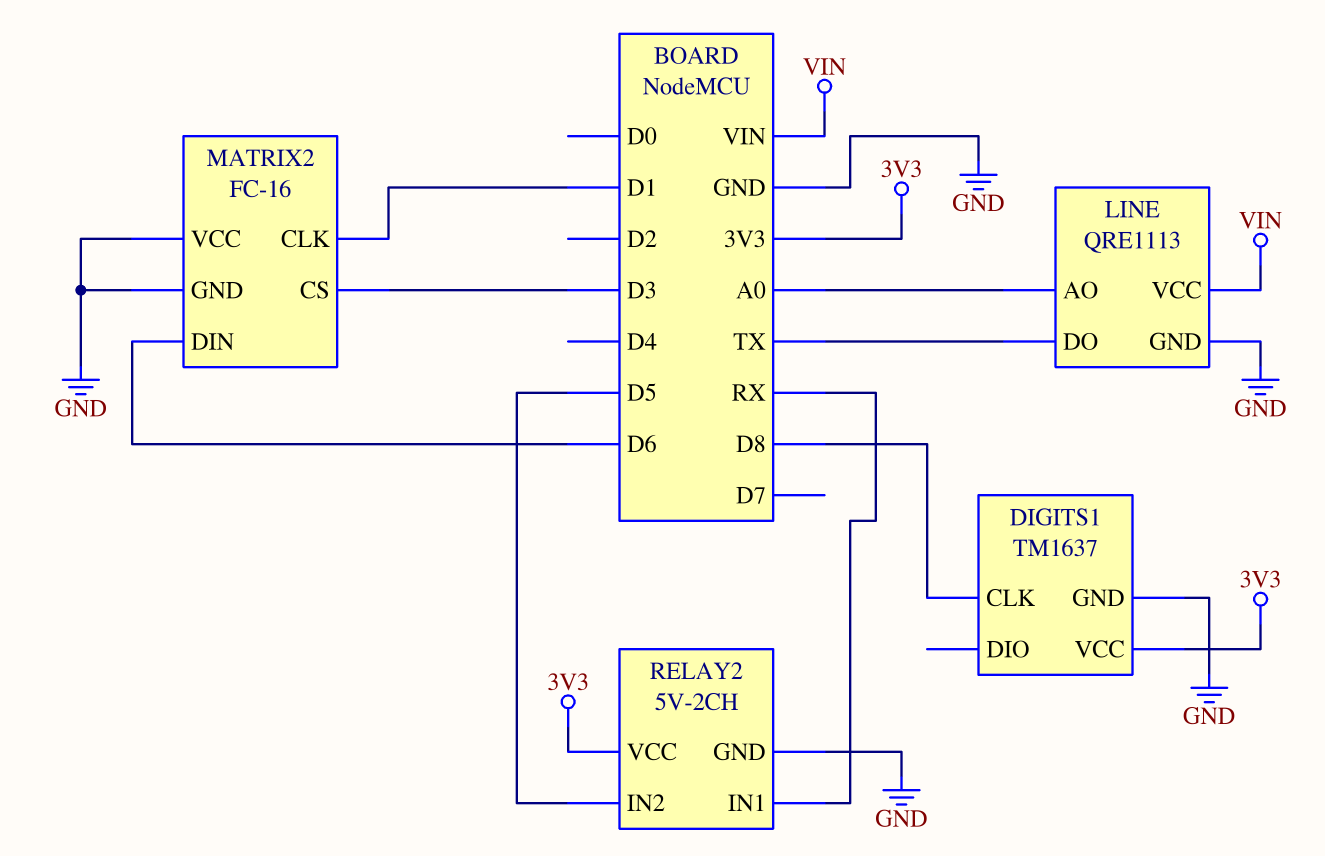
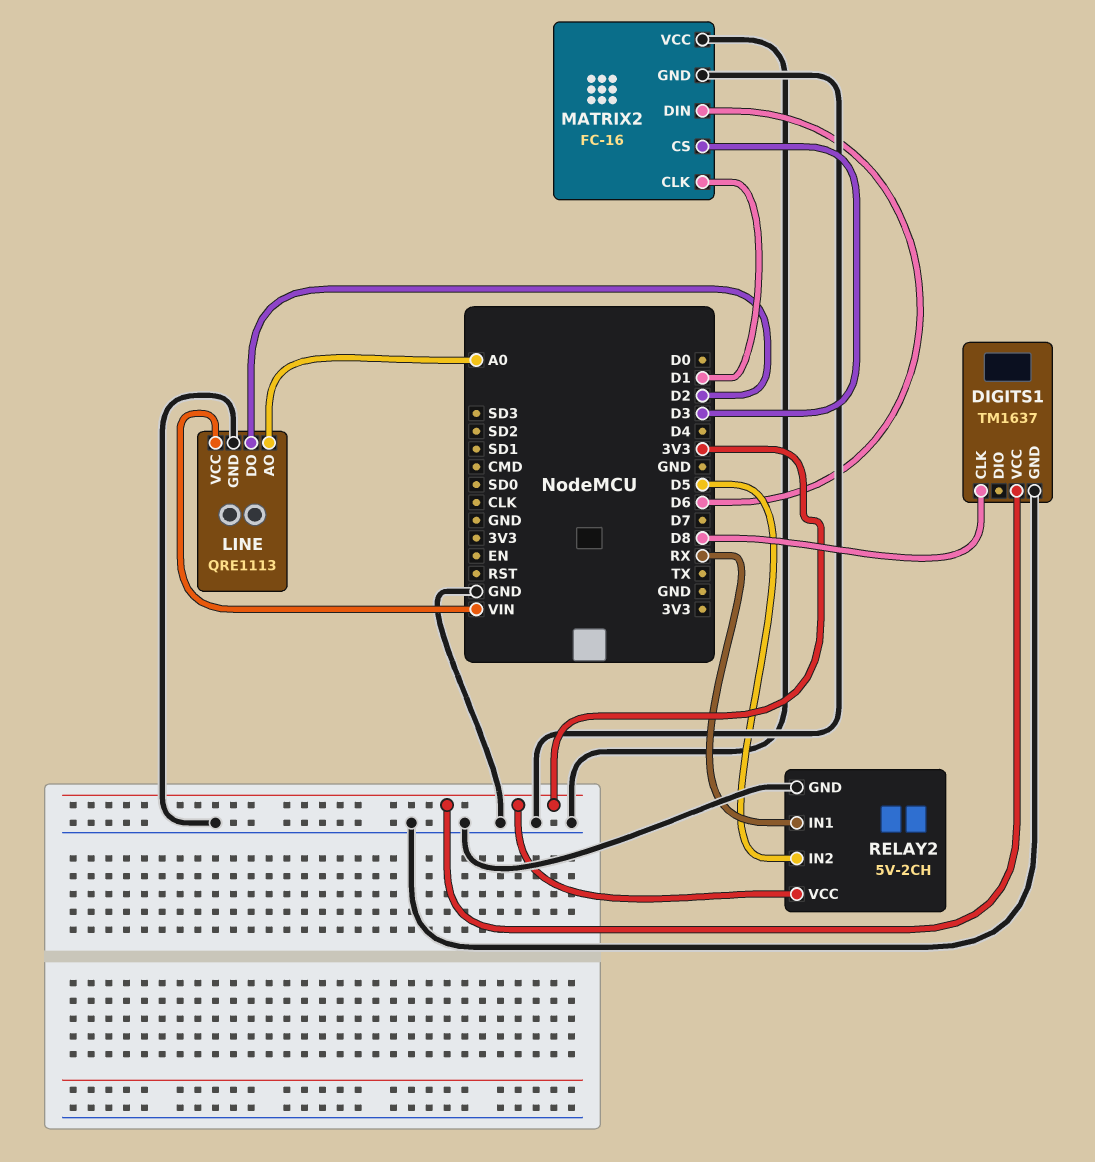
LINE pin DO: TX -> D2

